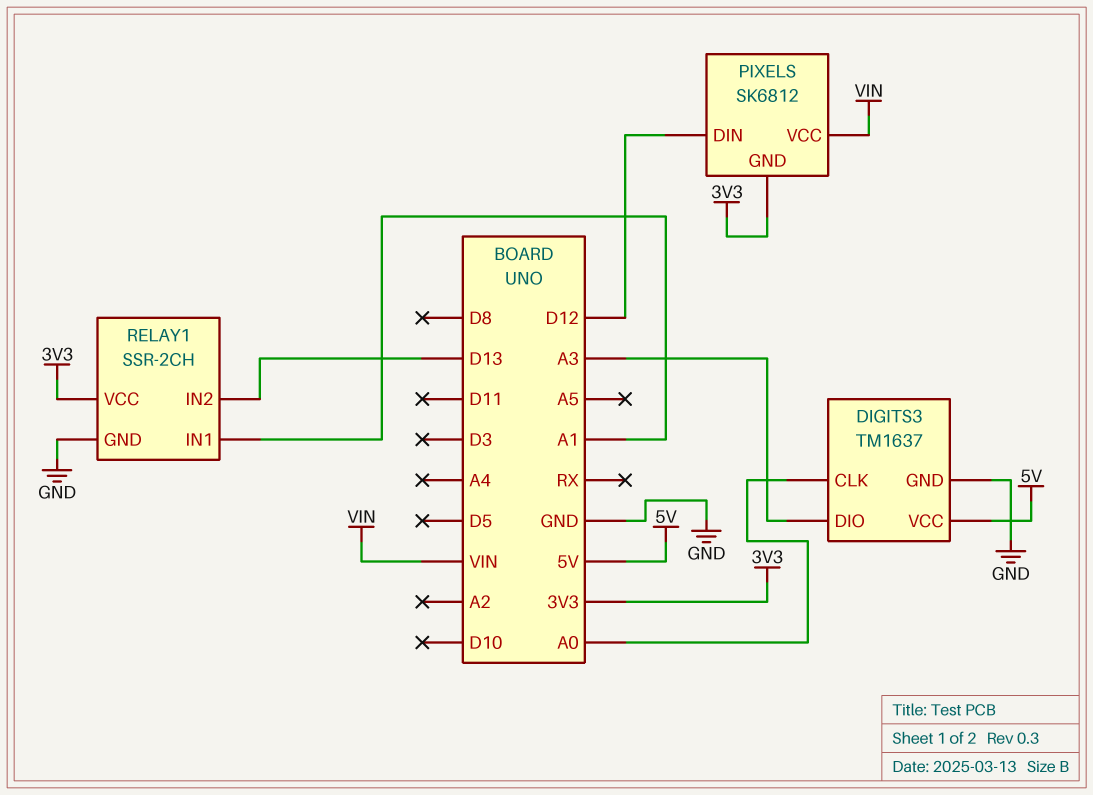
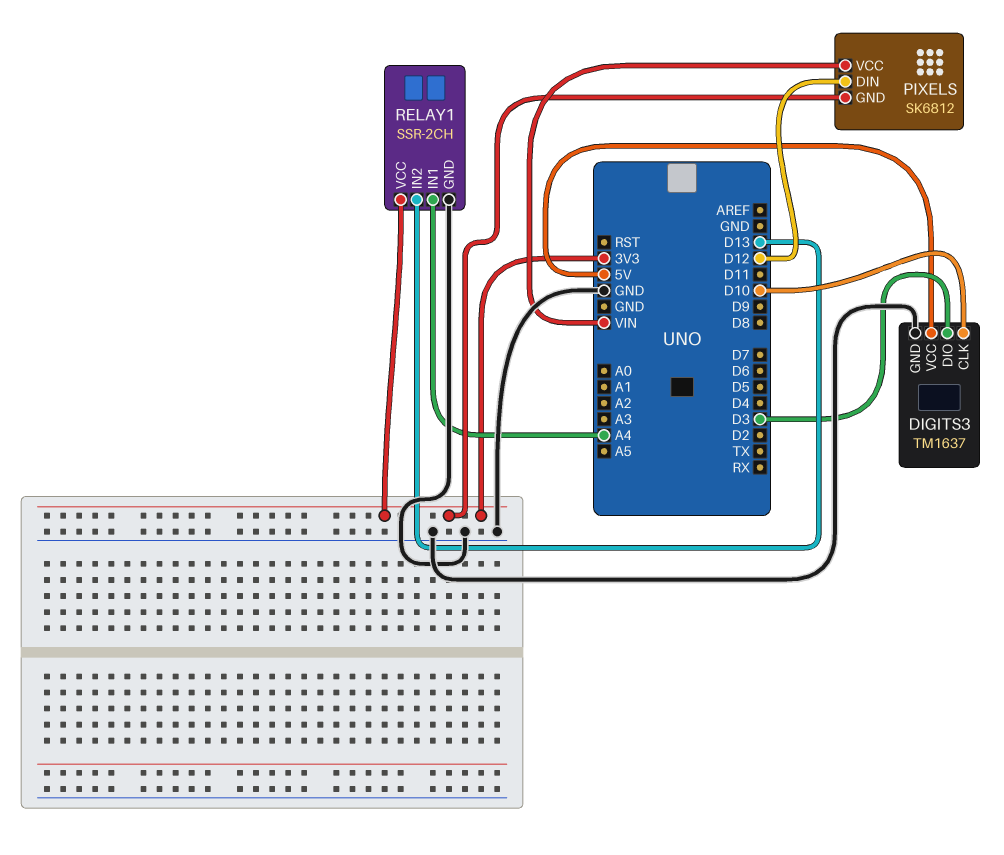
DIGITS3 pin CLK: A0 -> D10
DIGITS3 pin DIO: A3 -> D3
RELAY1 pin IN1: A1 -> A4

